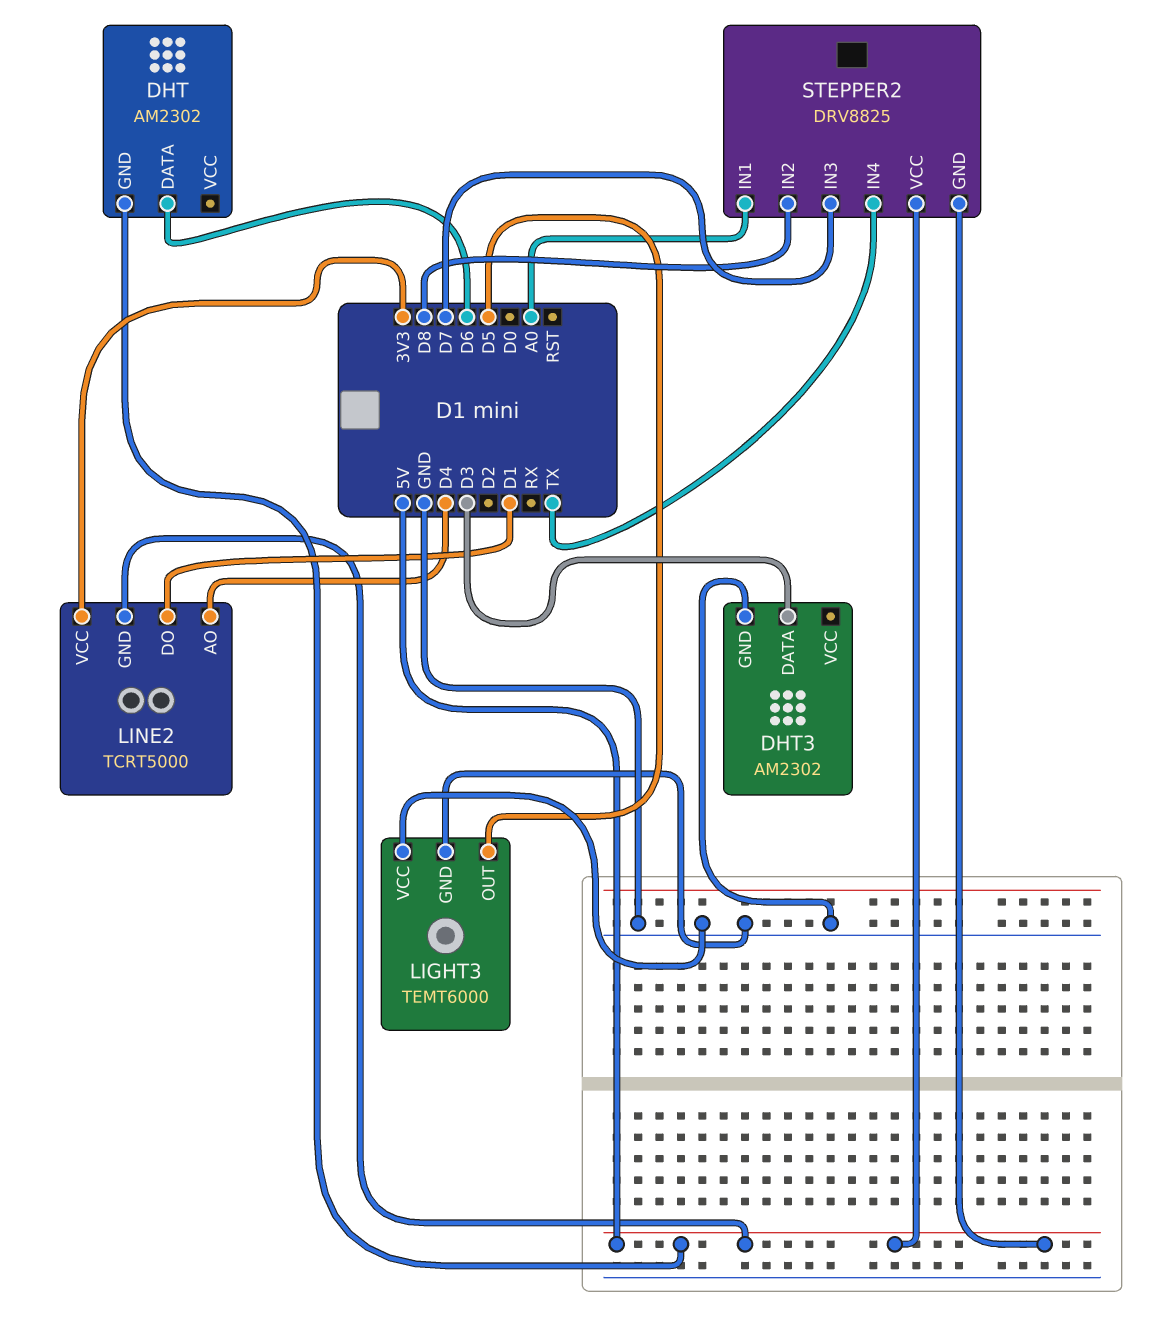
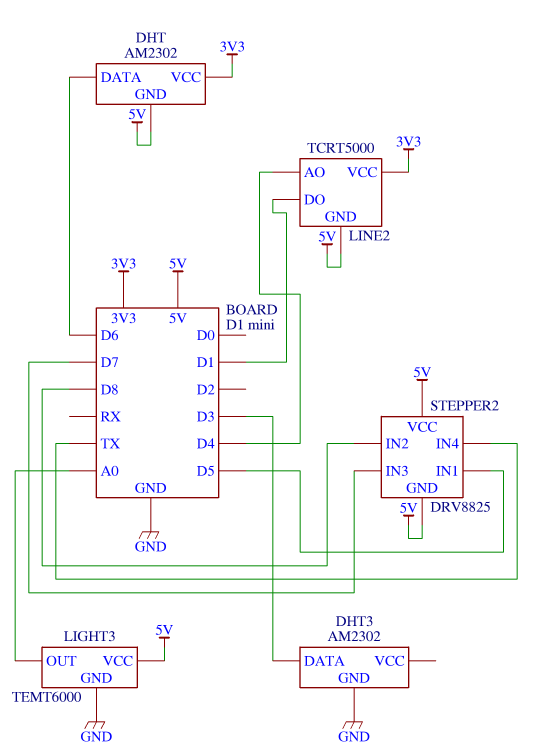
DHT pin VCC: none -> 3V3
LIGHT3 pin OUT: D5 -> A0
LIGHT3 pin VCC: GND -> 5V
STEPPER2 pin IN1: A0 -> D5

